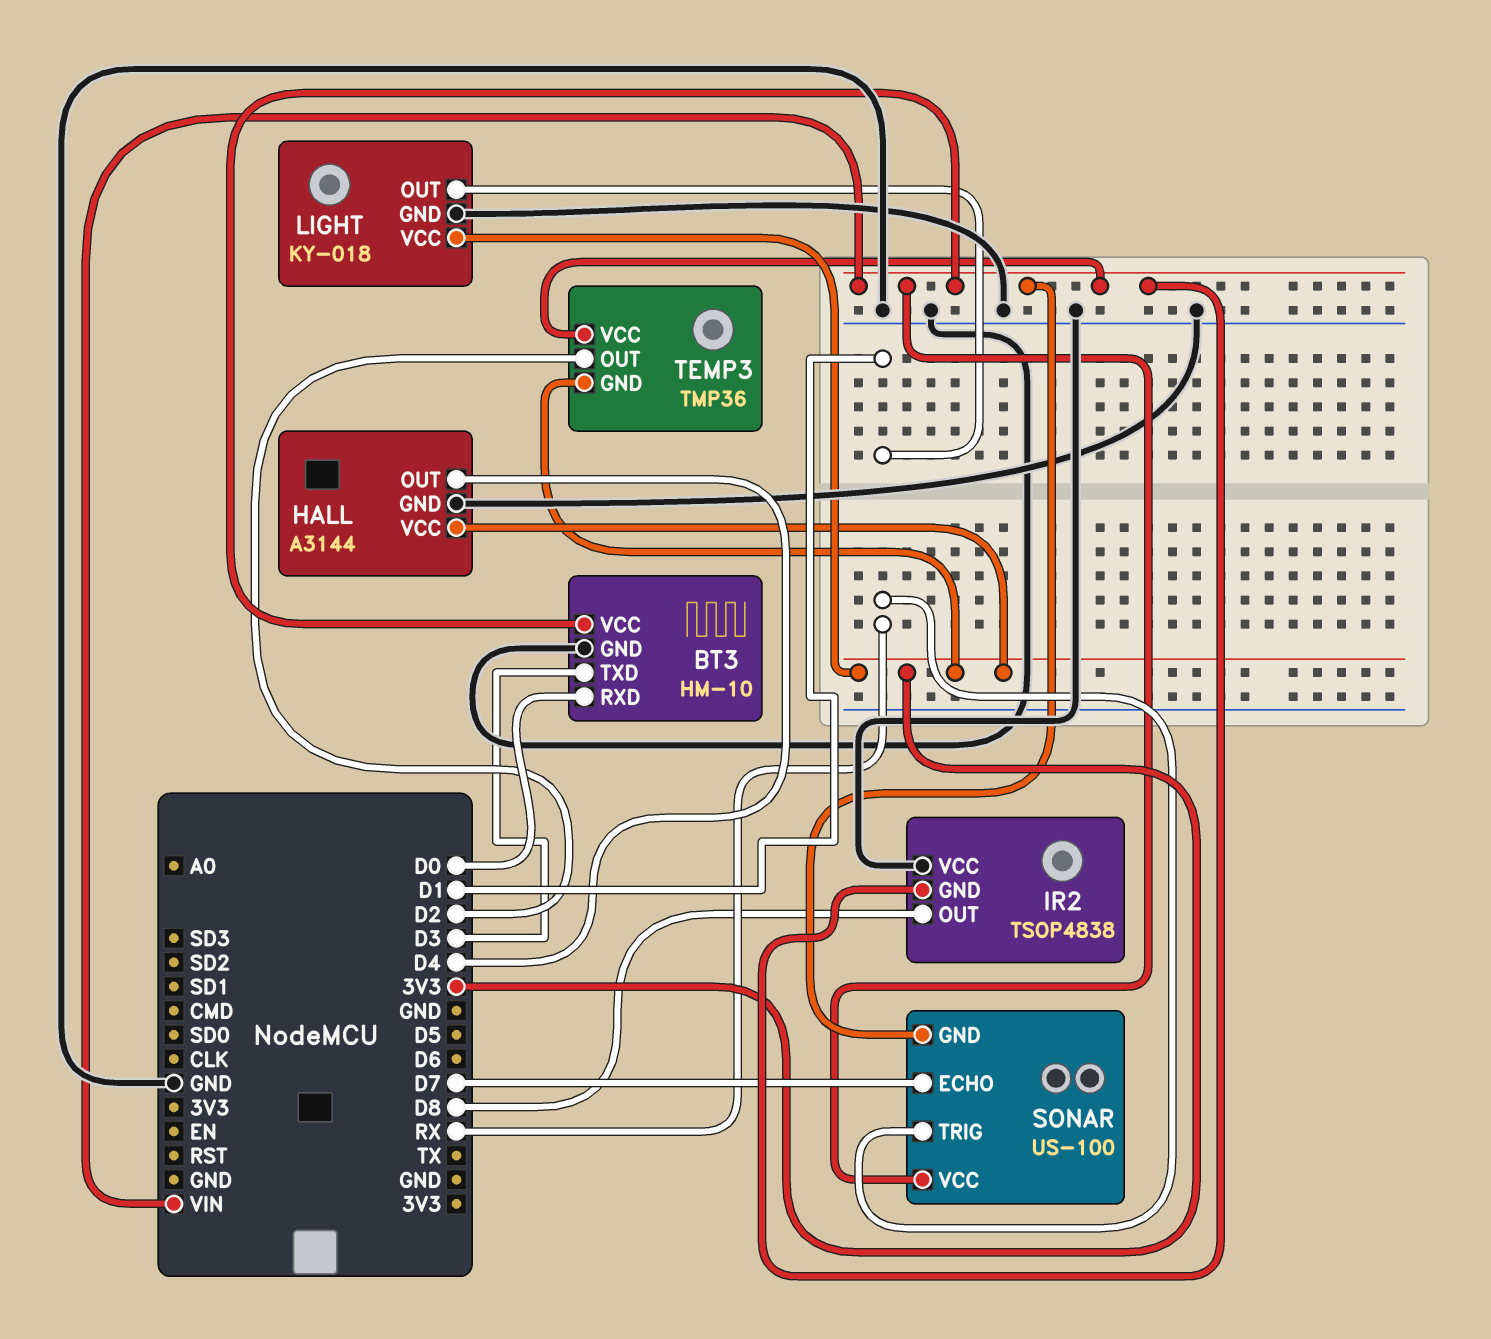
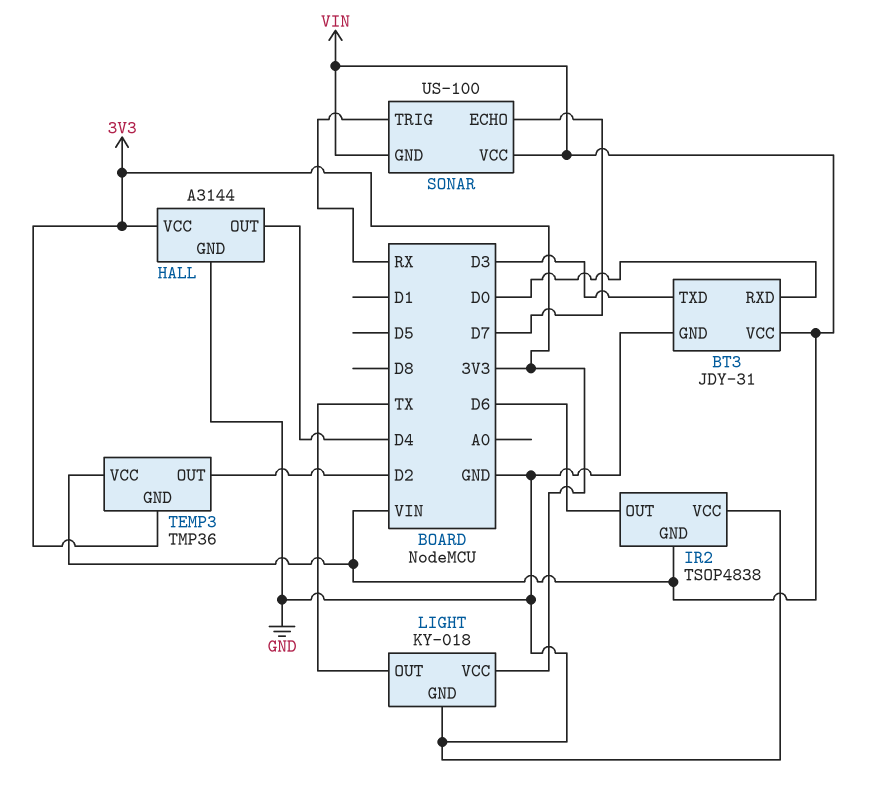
BT3: HM-10 -> JDY-31
IR2 pin OUT: D8 -> D6
LIGHT pin OUT: D1 -> TX

